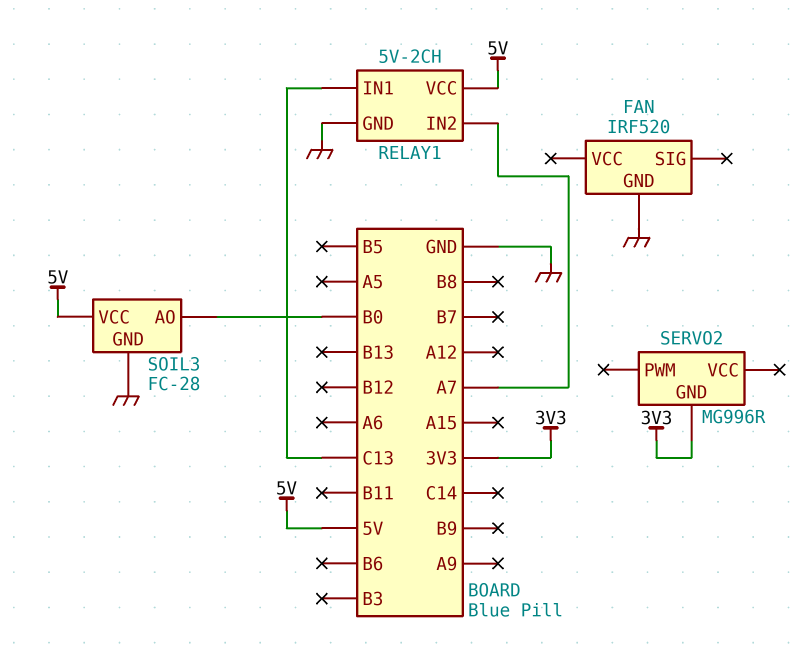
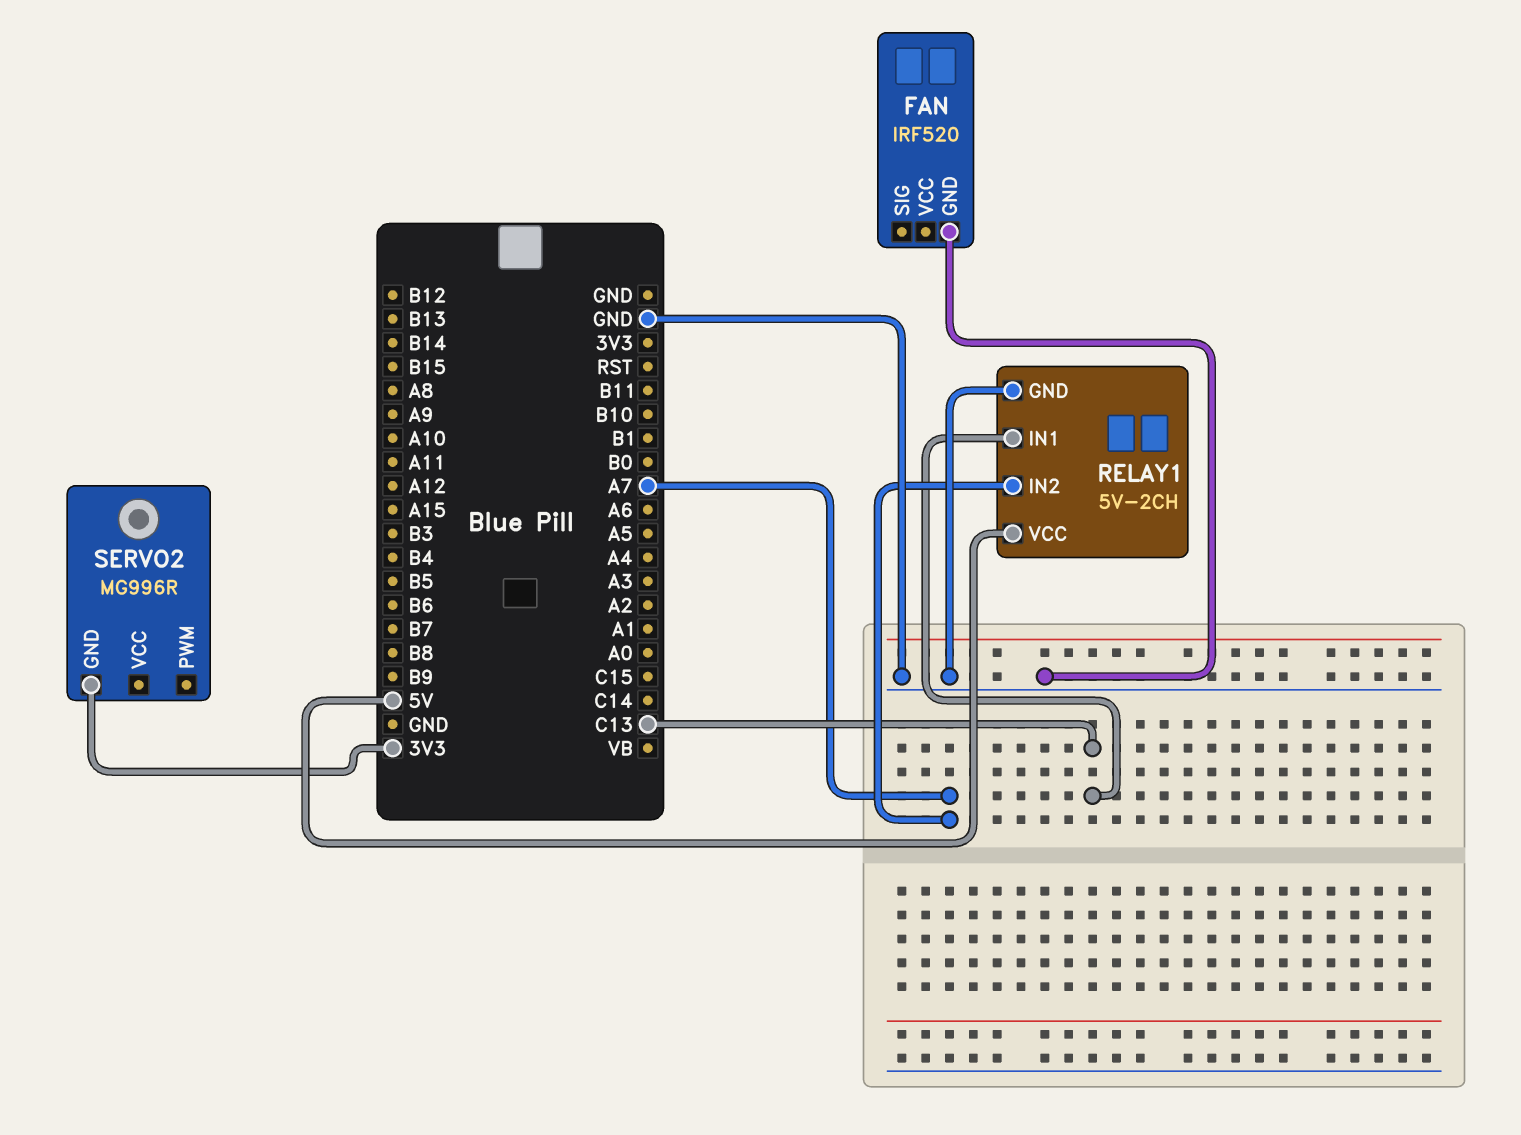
SOIL3: FC-28 -> none
SOIL3 pin AO: B0 -> none
SOIL3 pin GND: GND -> none
SOIL3 pin VCC: 5V -> none

